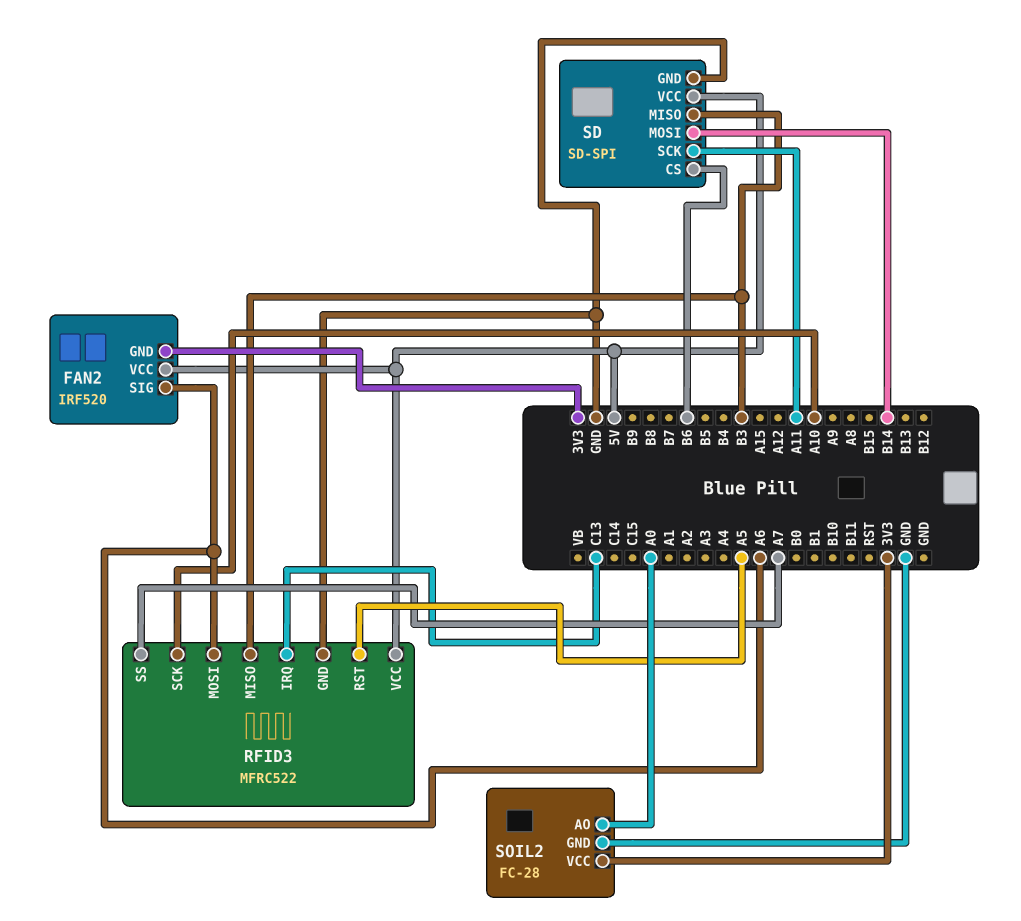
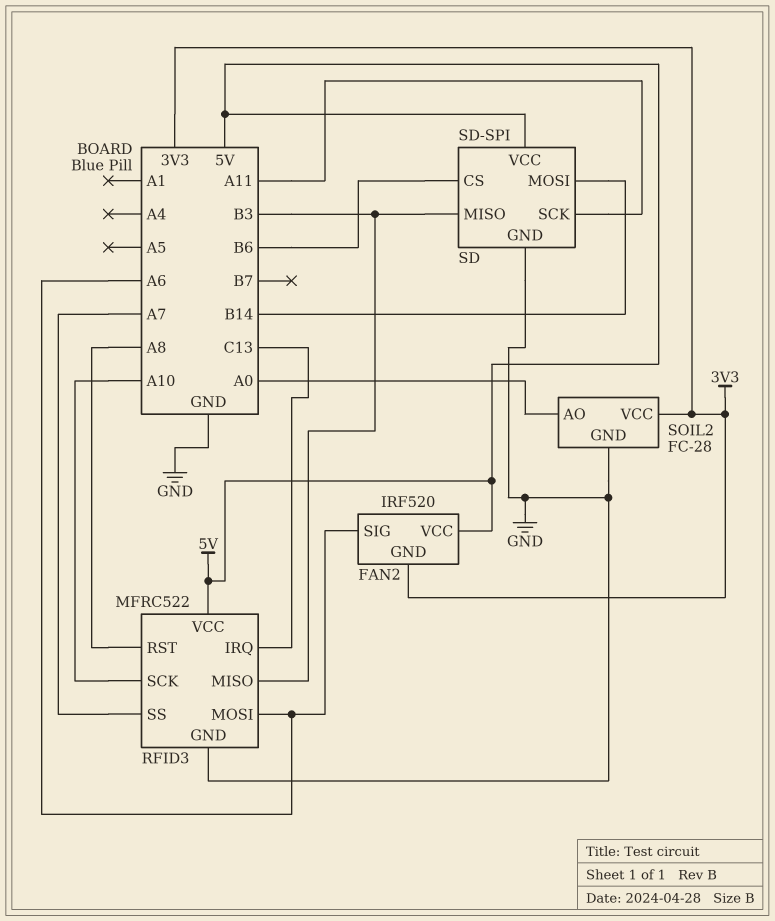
RFID3 pin RST: A5 -> A8

